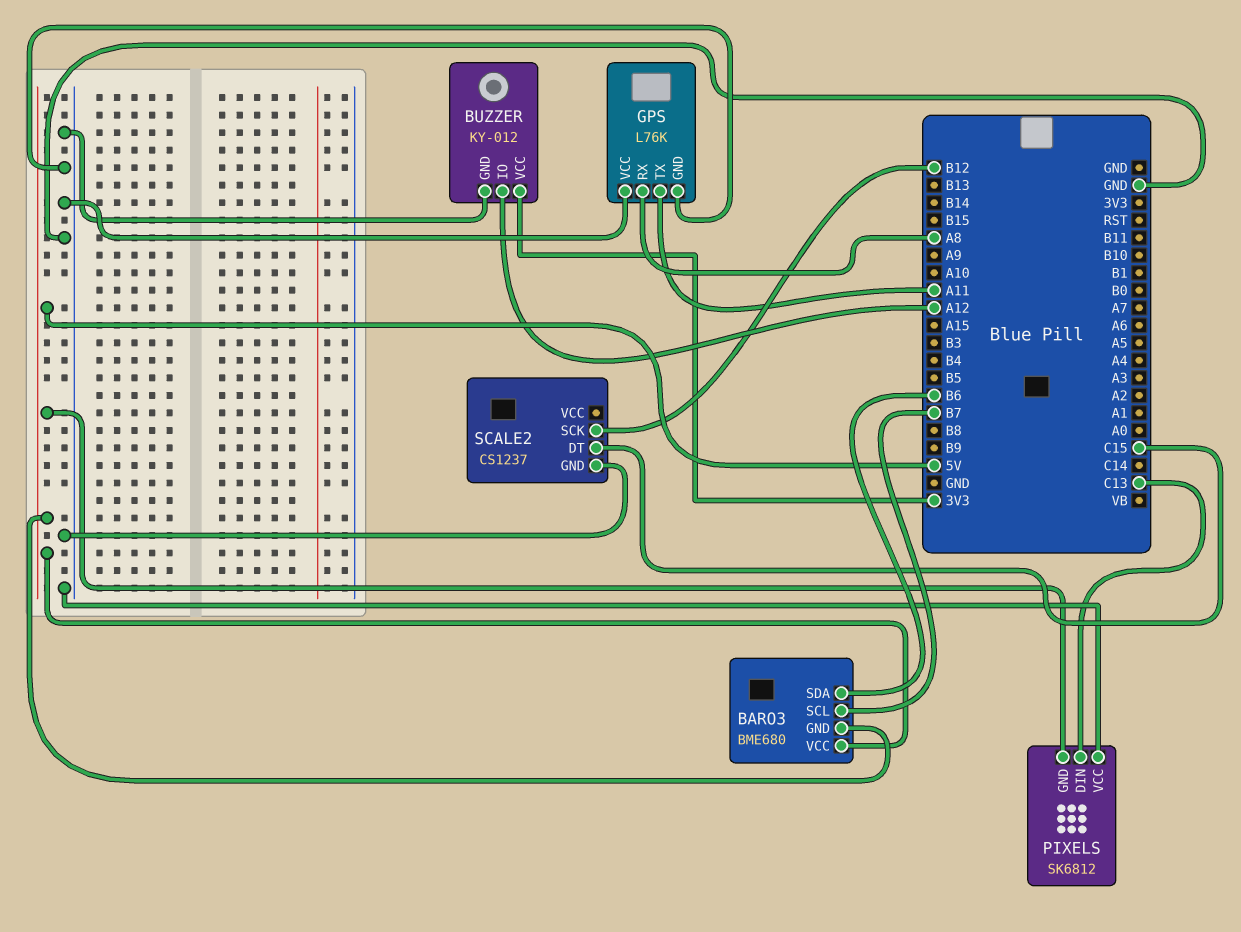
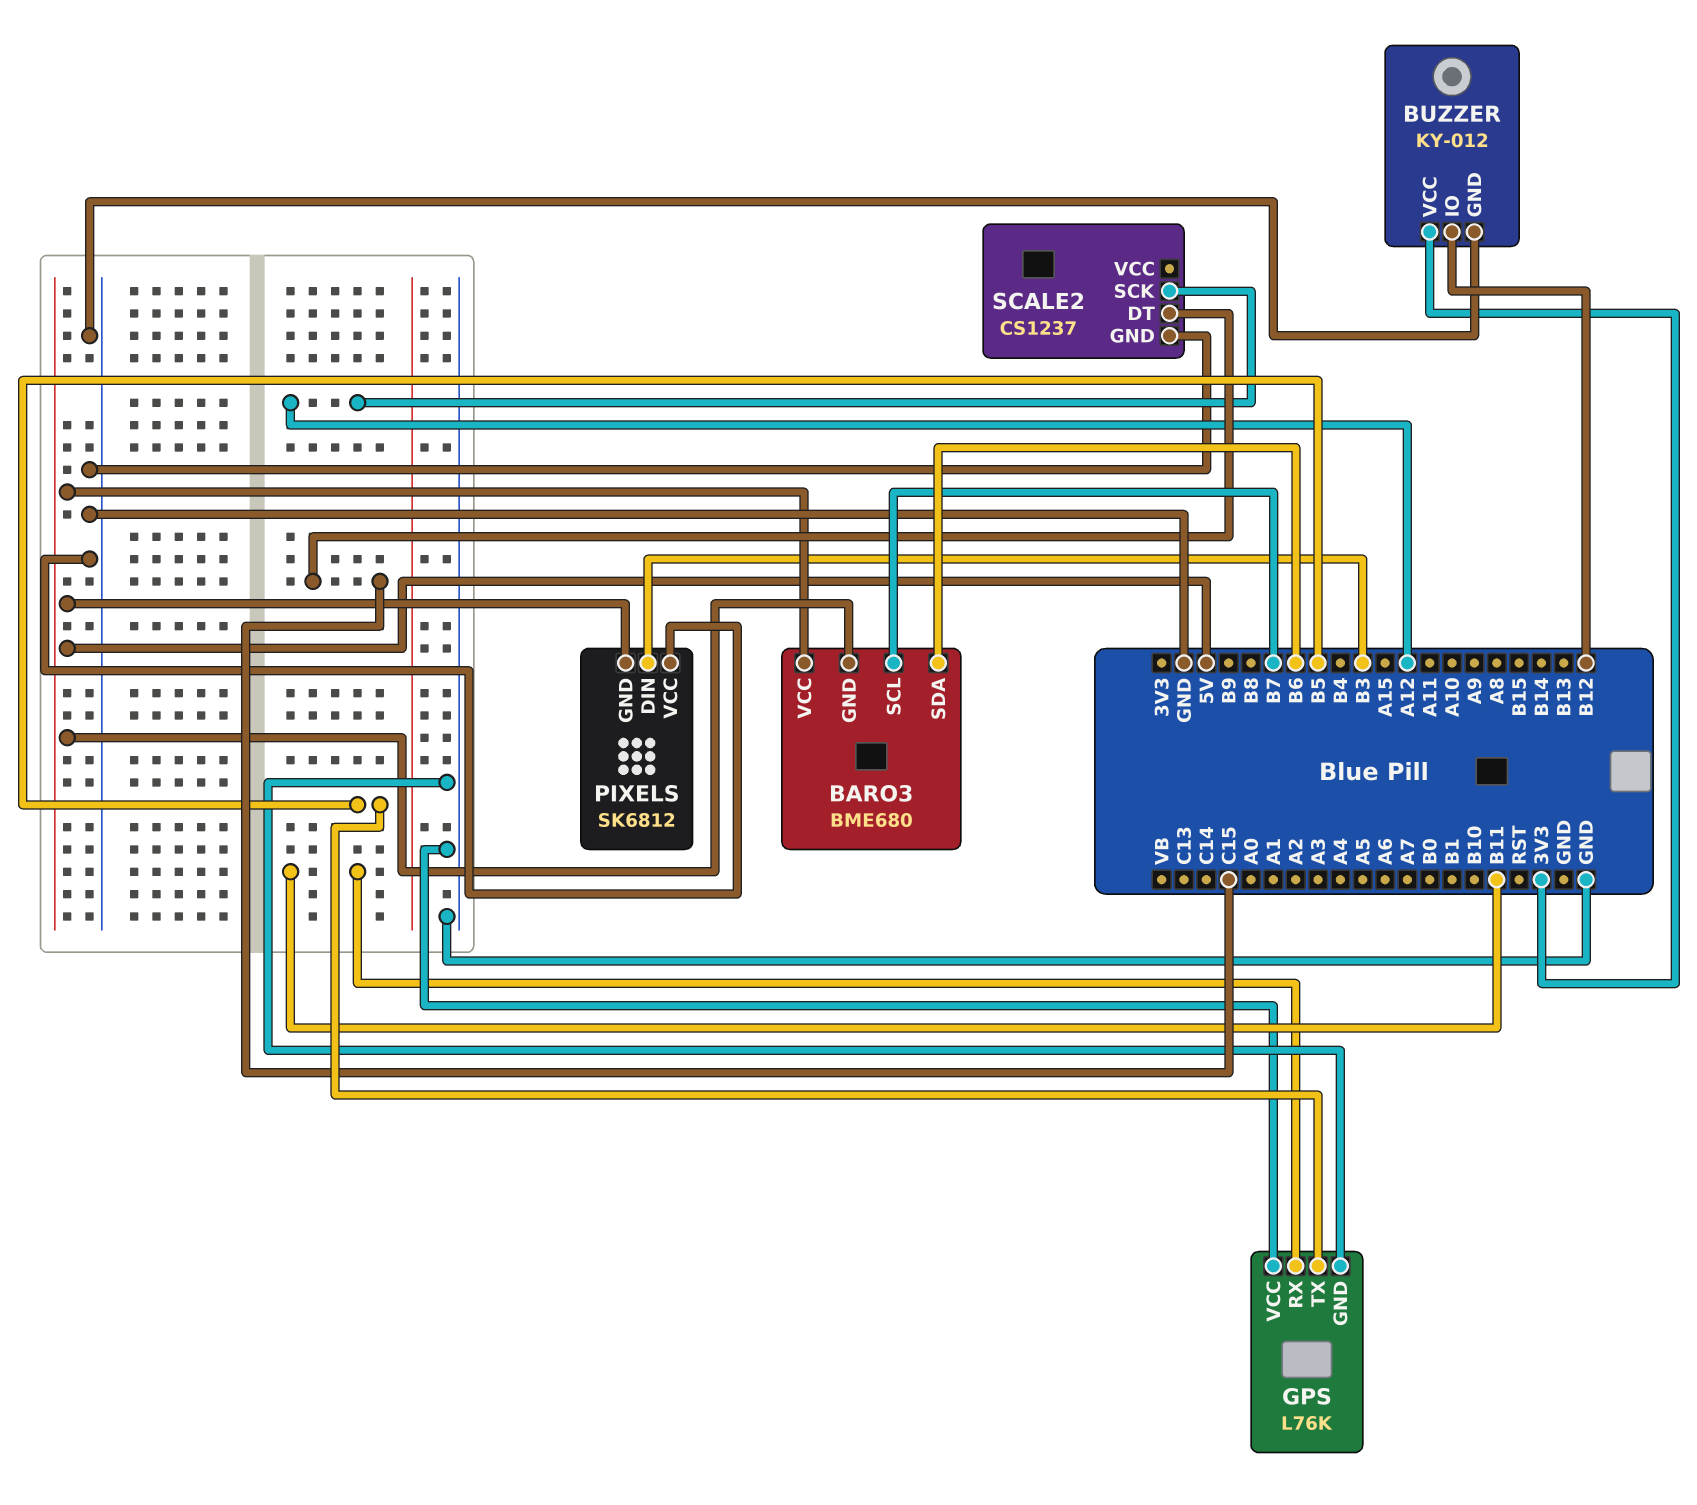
BUZZER pin IO: A12 -> B12
GPS pin RX: A8 -> B11
GPS pin TX: A11 -> B5
PIXELS pin DIN: C13 -> B3
SCALE2 pin SCK: B12 -> A12

